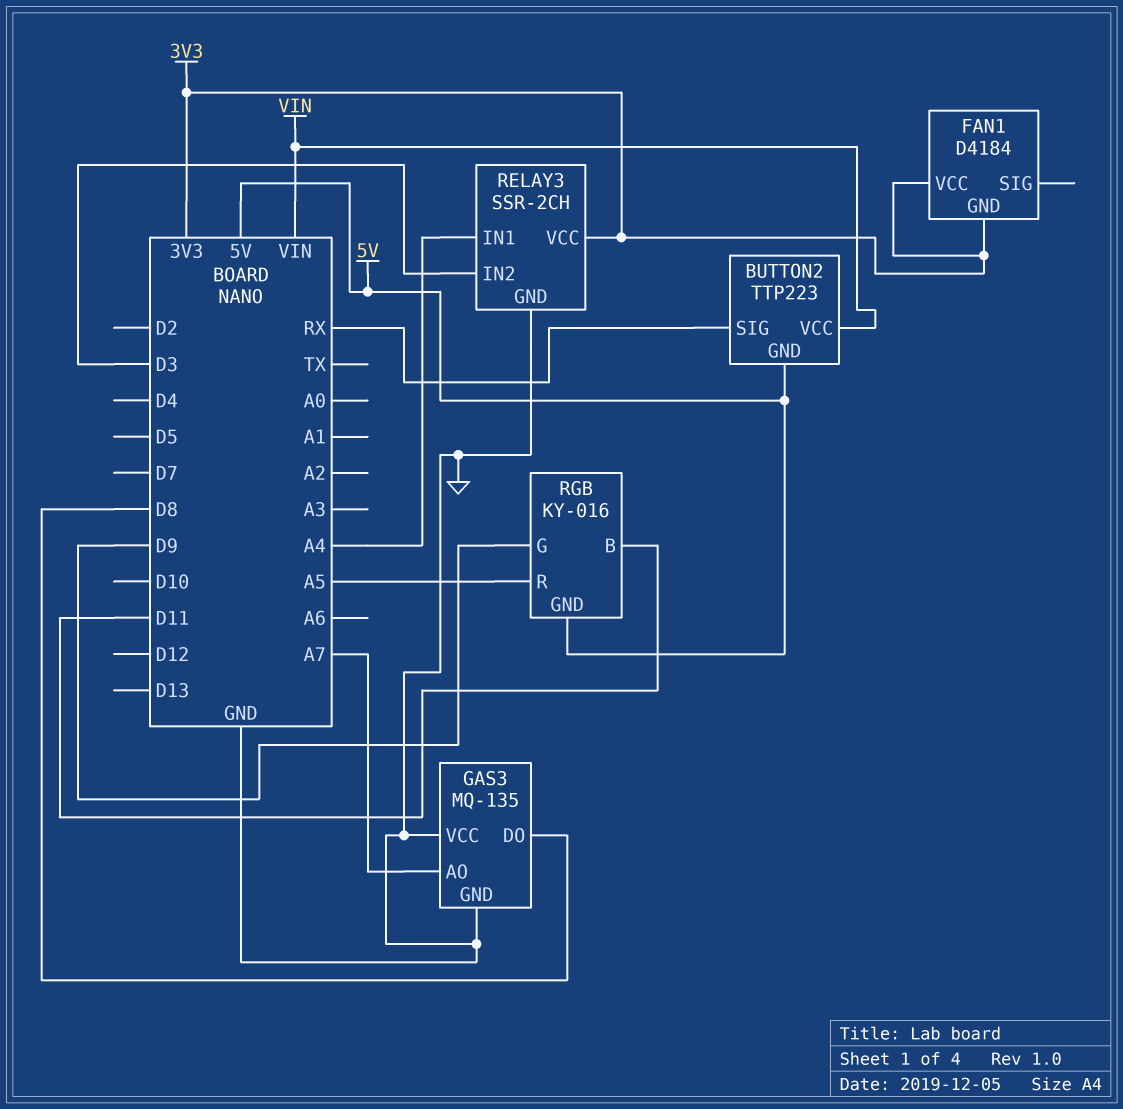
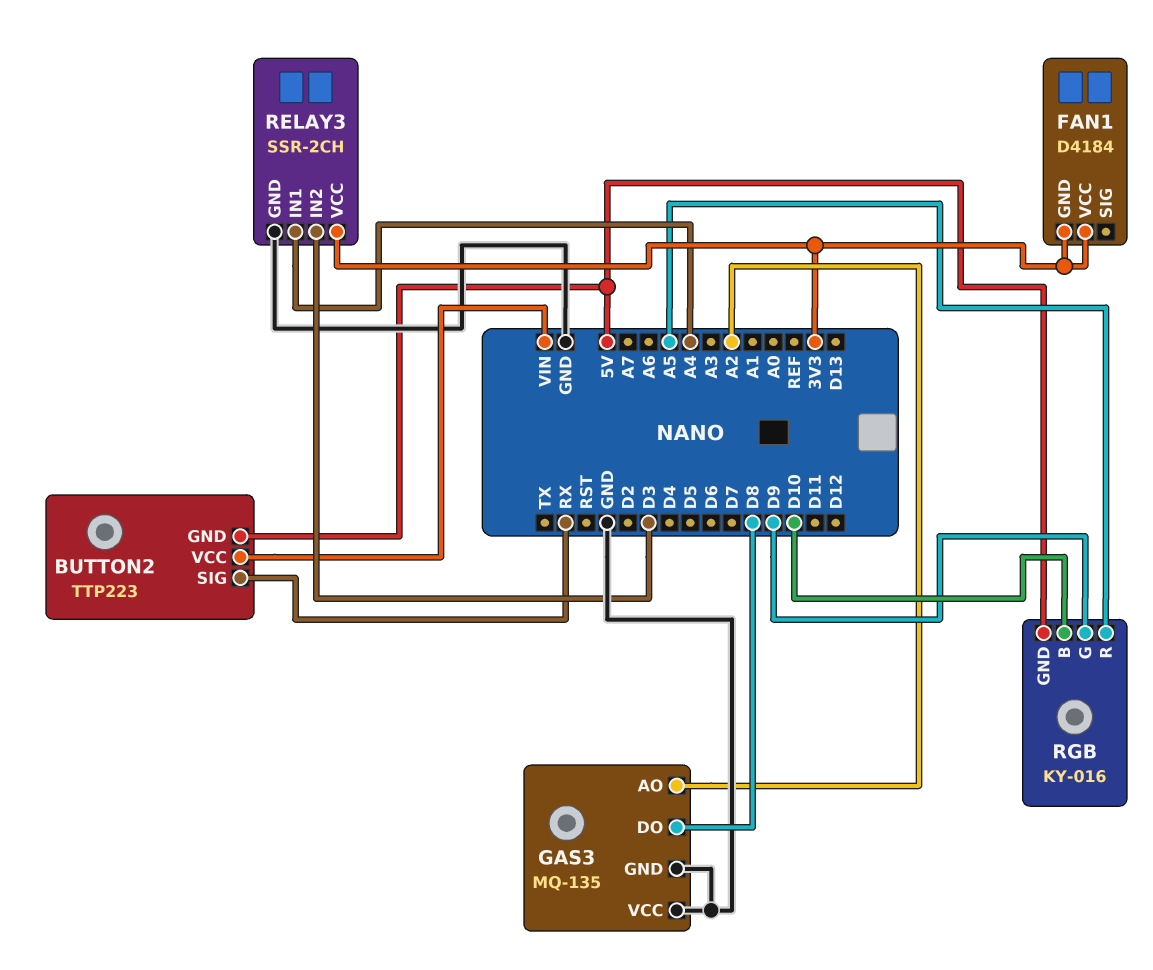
GAS3 pin AO: A7 -> A2
RGB pin B: D11 -> D10

